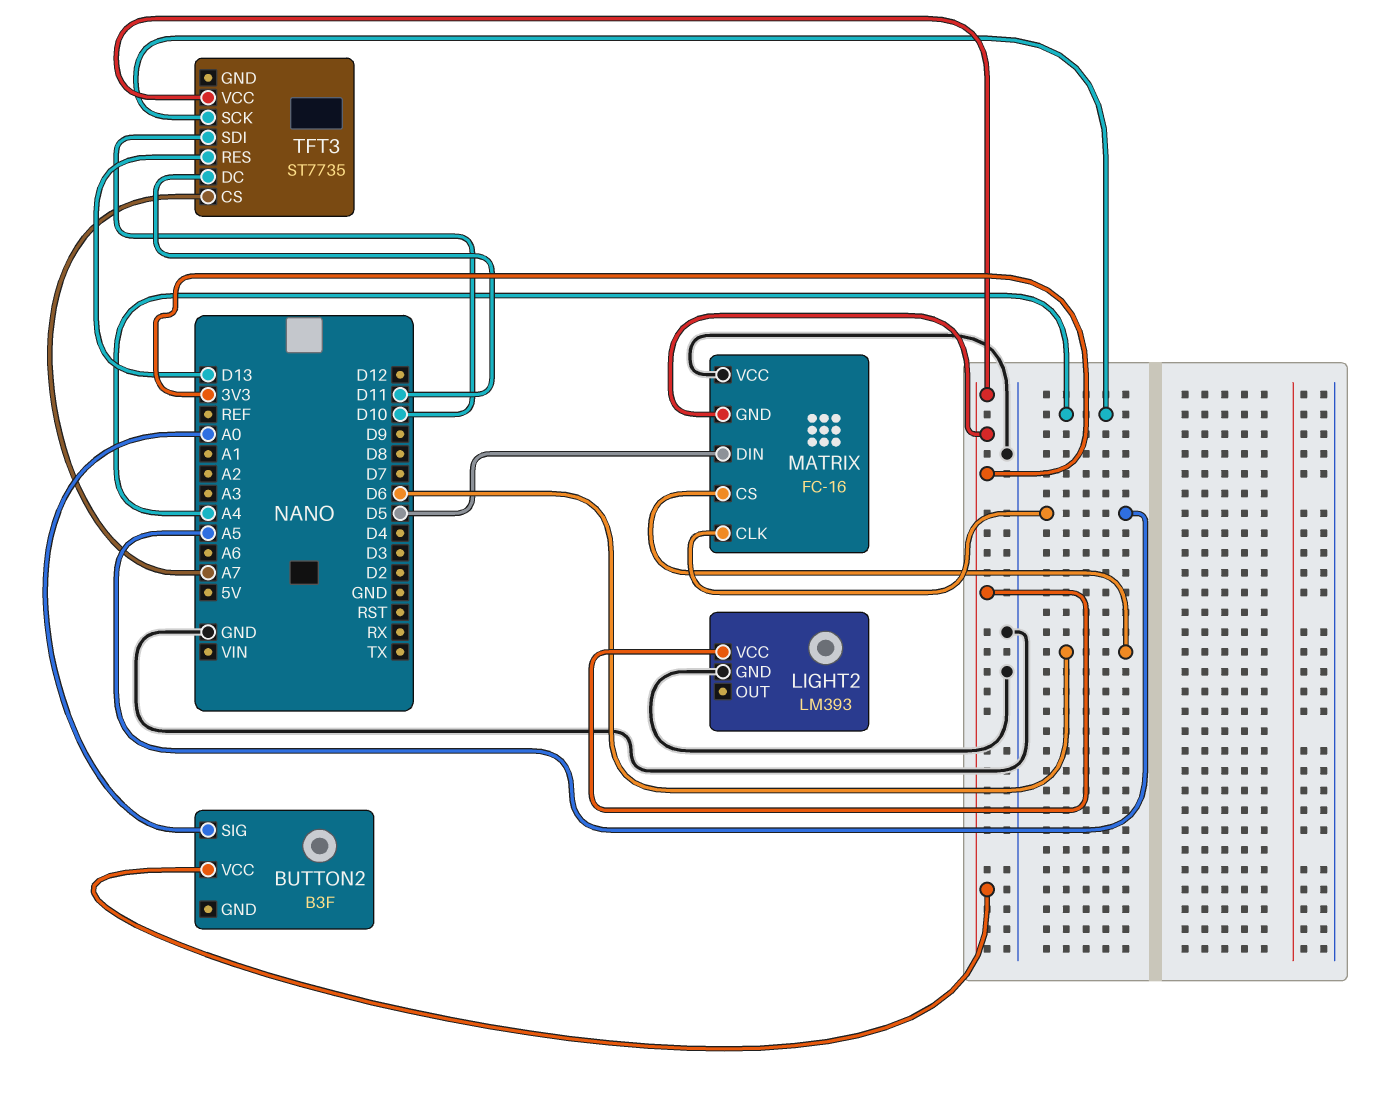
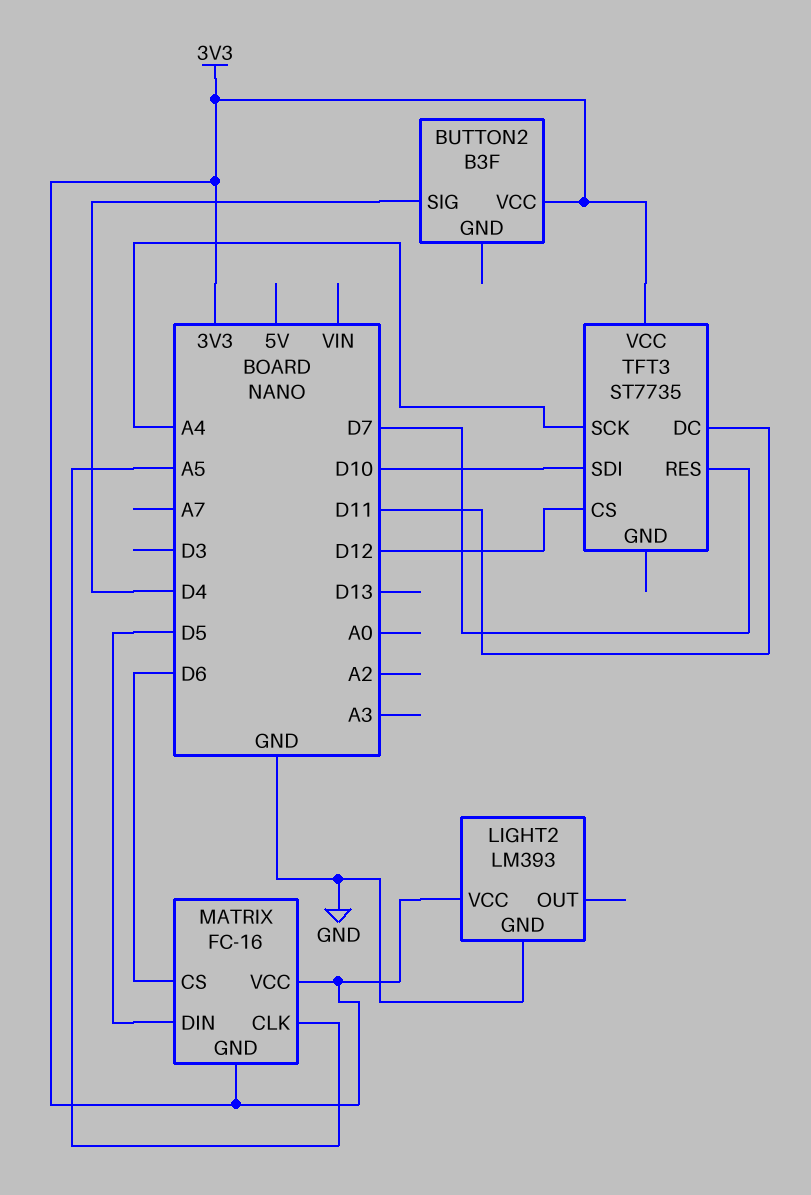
BUTTON2 pin SIG: A0 -> D4
MATRIX pin VCC: GND -> 3V3
TFT3 pin CS: A7 -> D12
TFT3 pin RES: D13 -> D7

